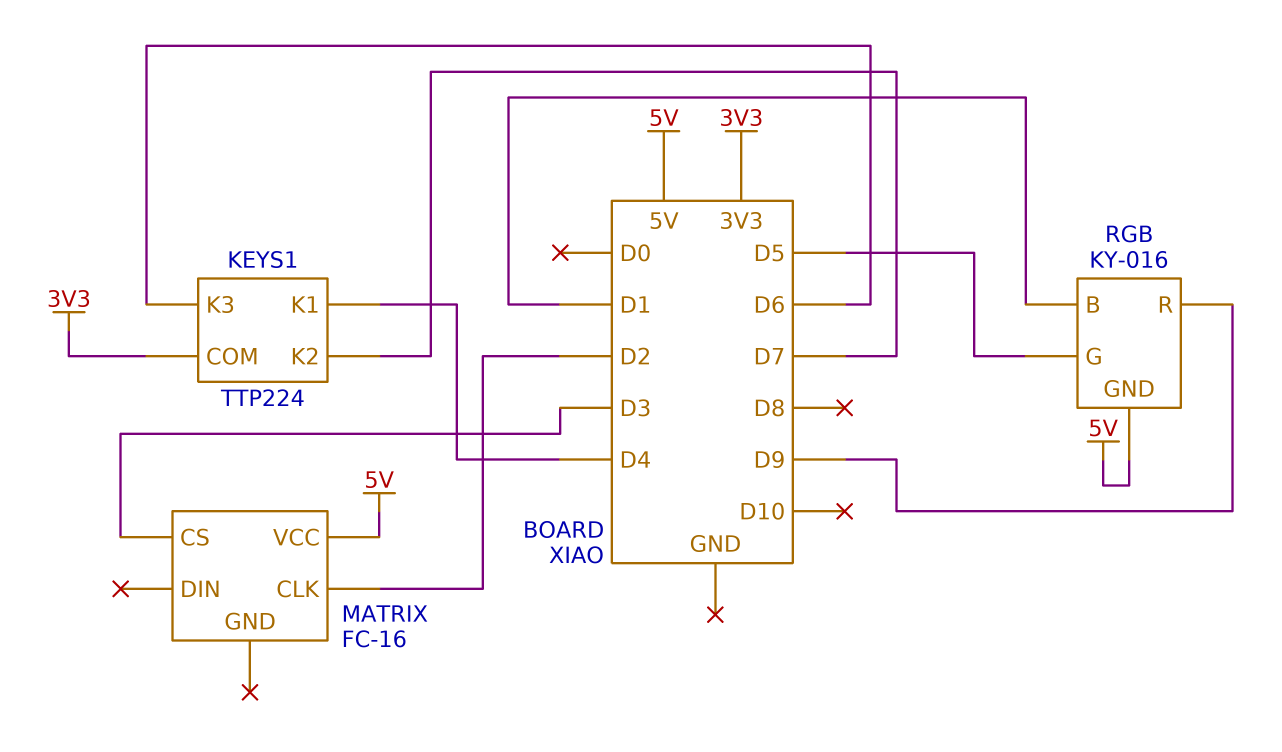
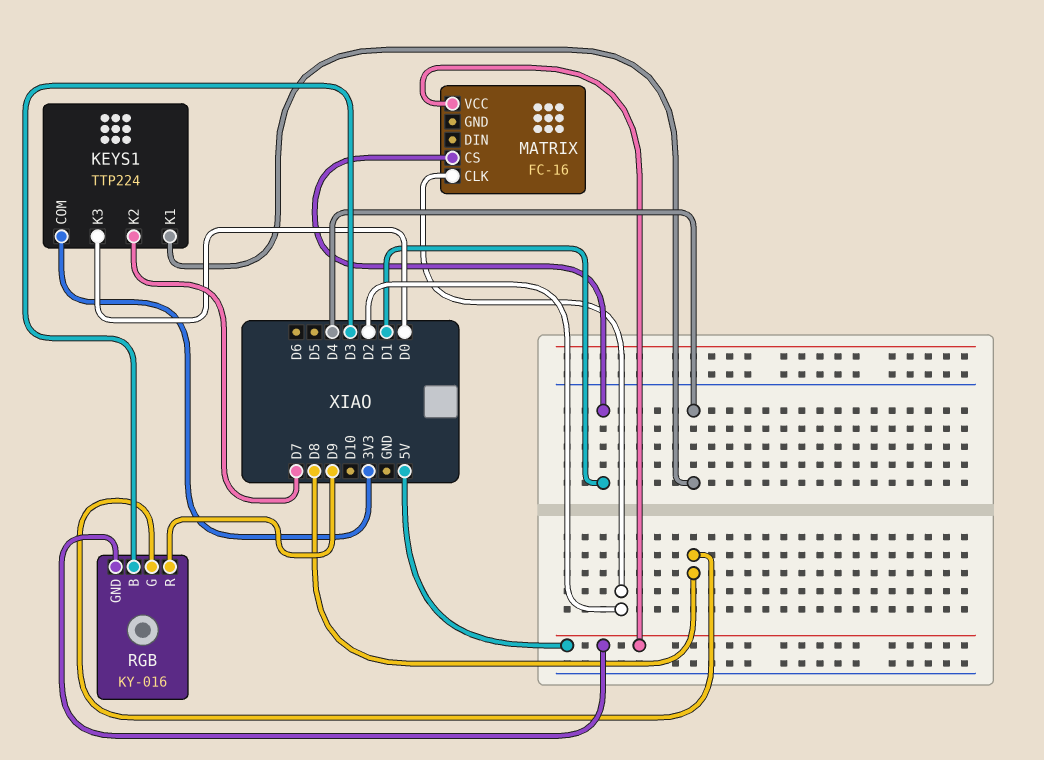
KEYS1 pin K3: D6 -> D0
MATRIX pin CS: D3 -> D1
RGB pin B: D1 -> D3
RGB pin G: D5 -> D8

